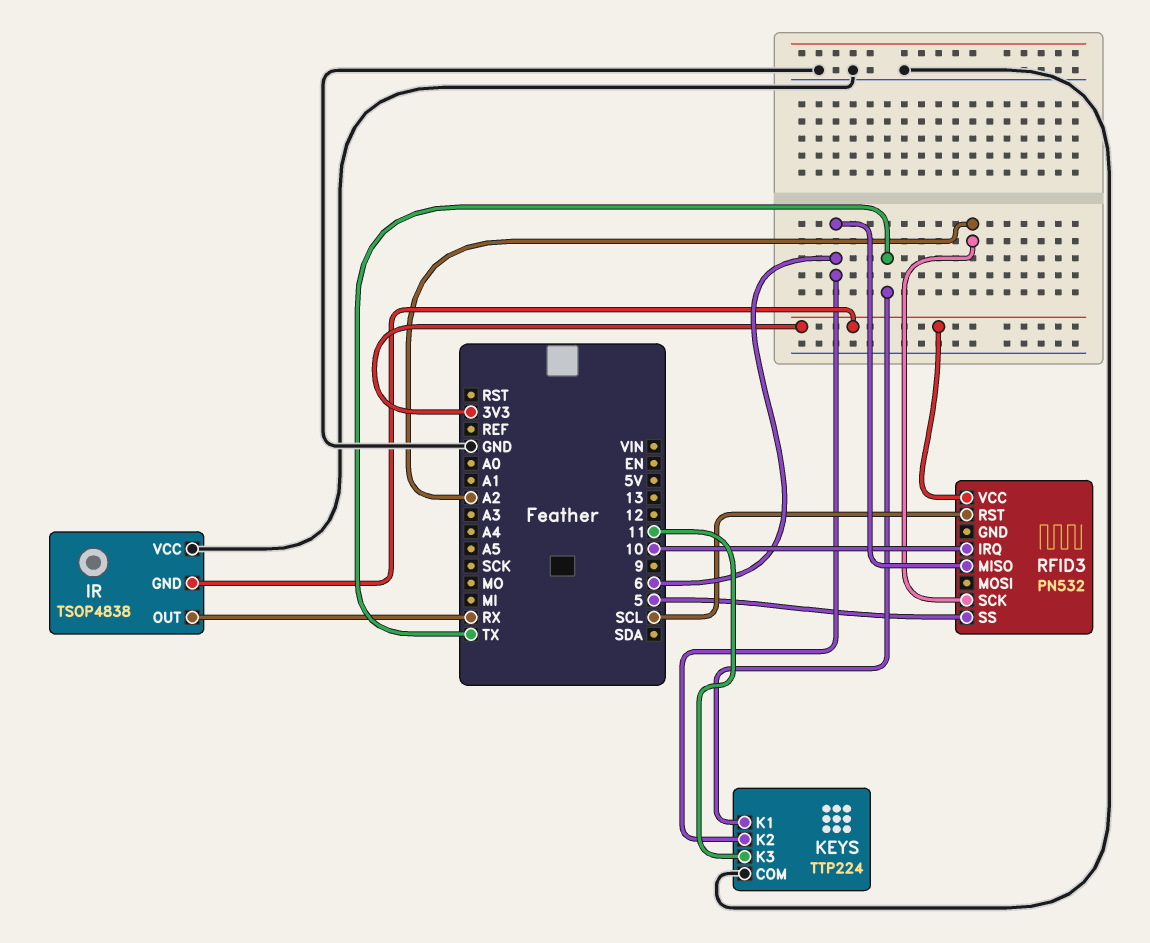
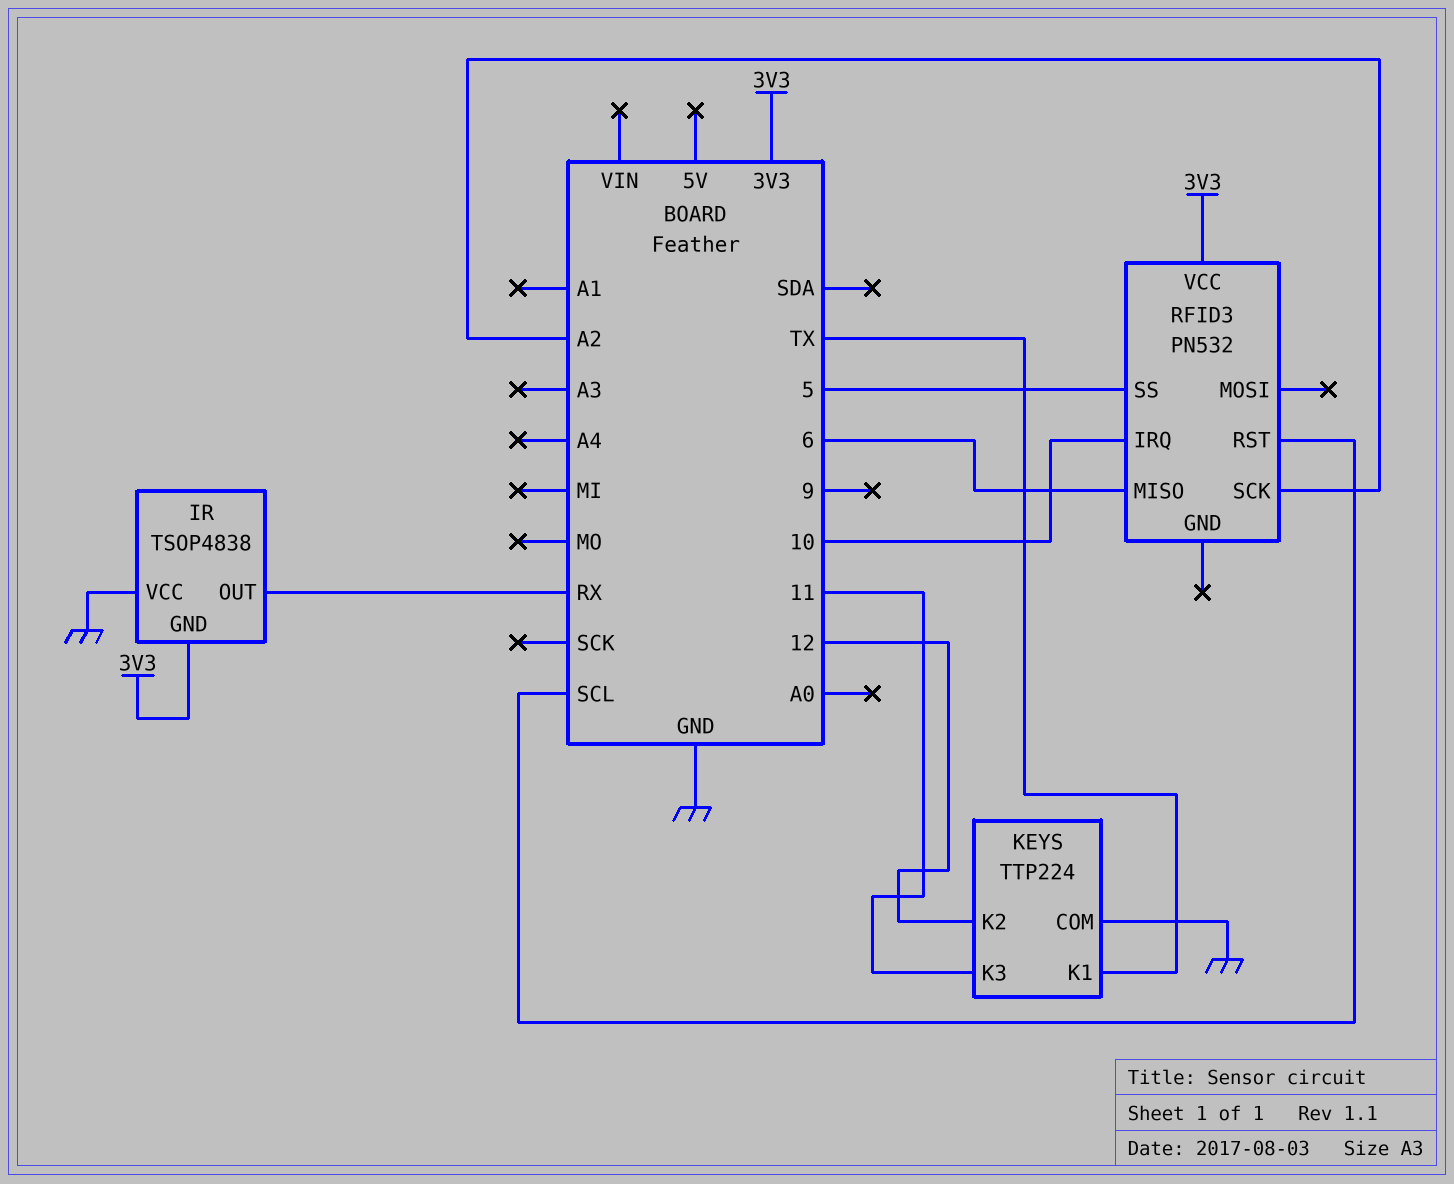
KEYS pin K2: 6 -> 12

